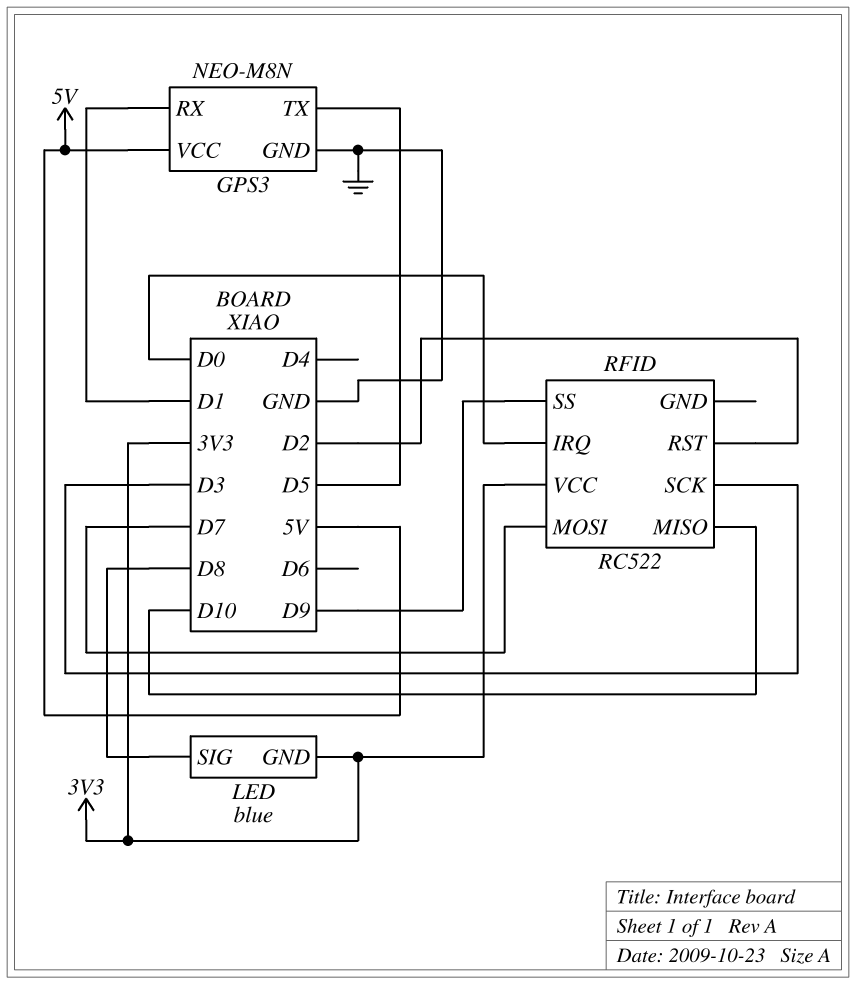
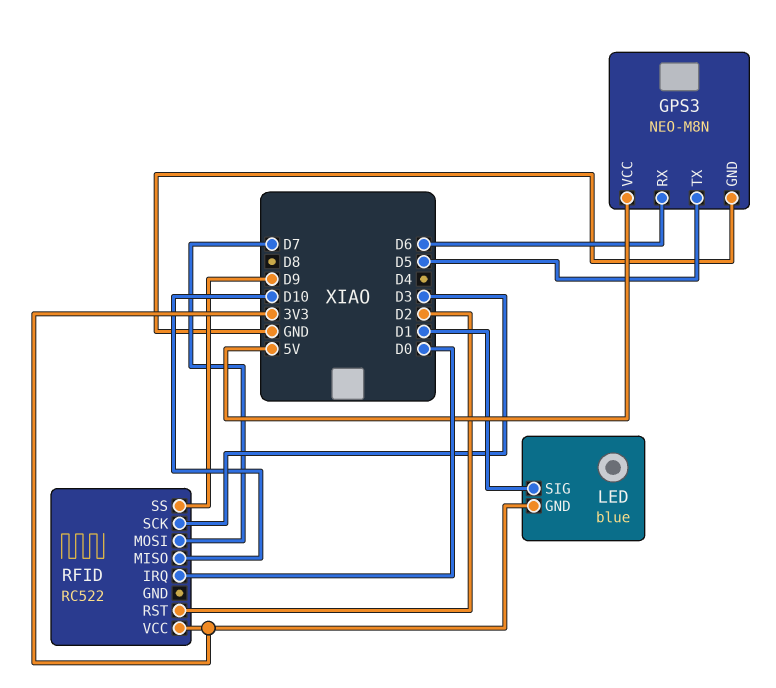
GPS3 pin RX: D1 -> D6
LED pin SIG: D8 -> D1

